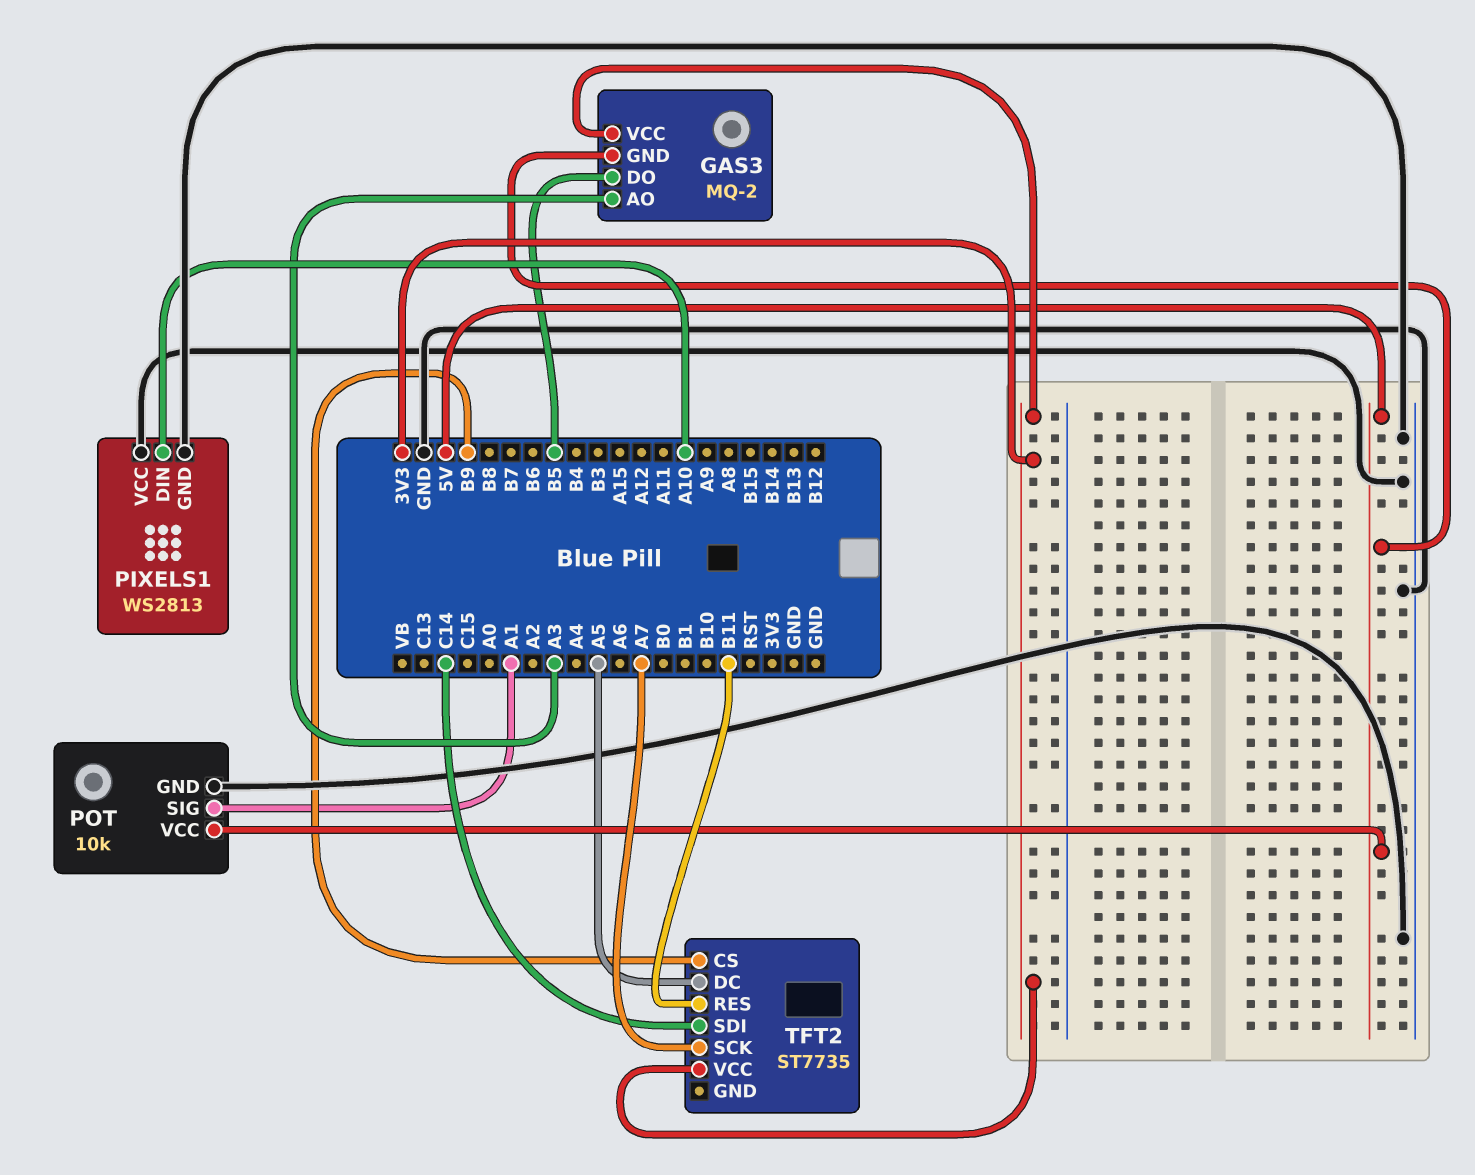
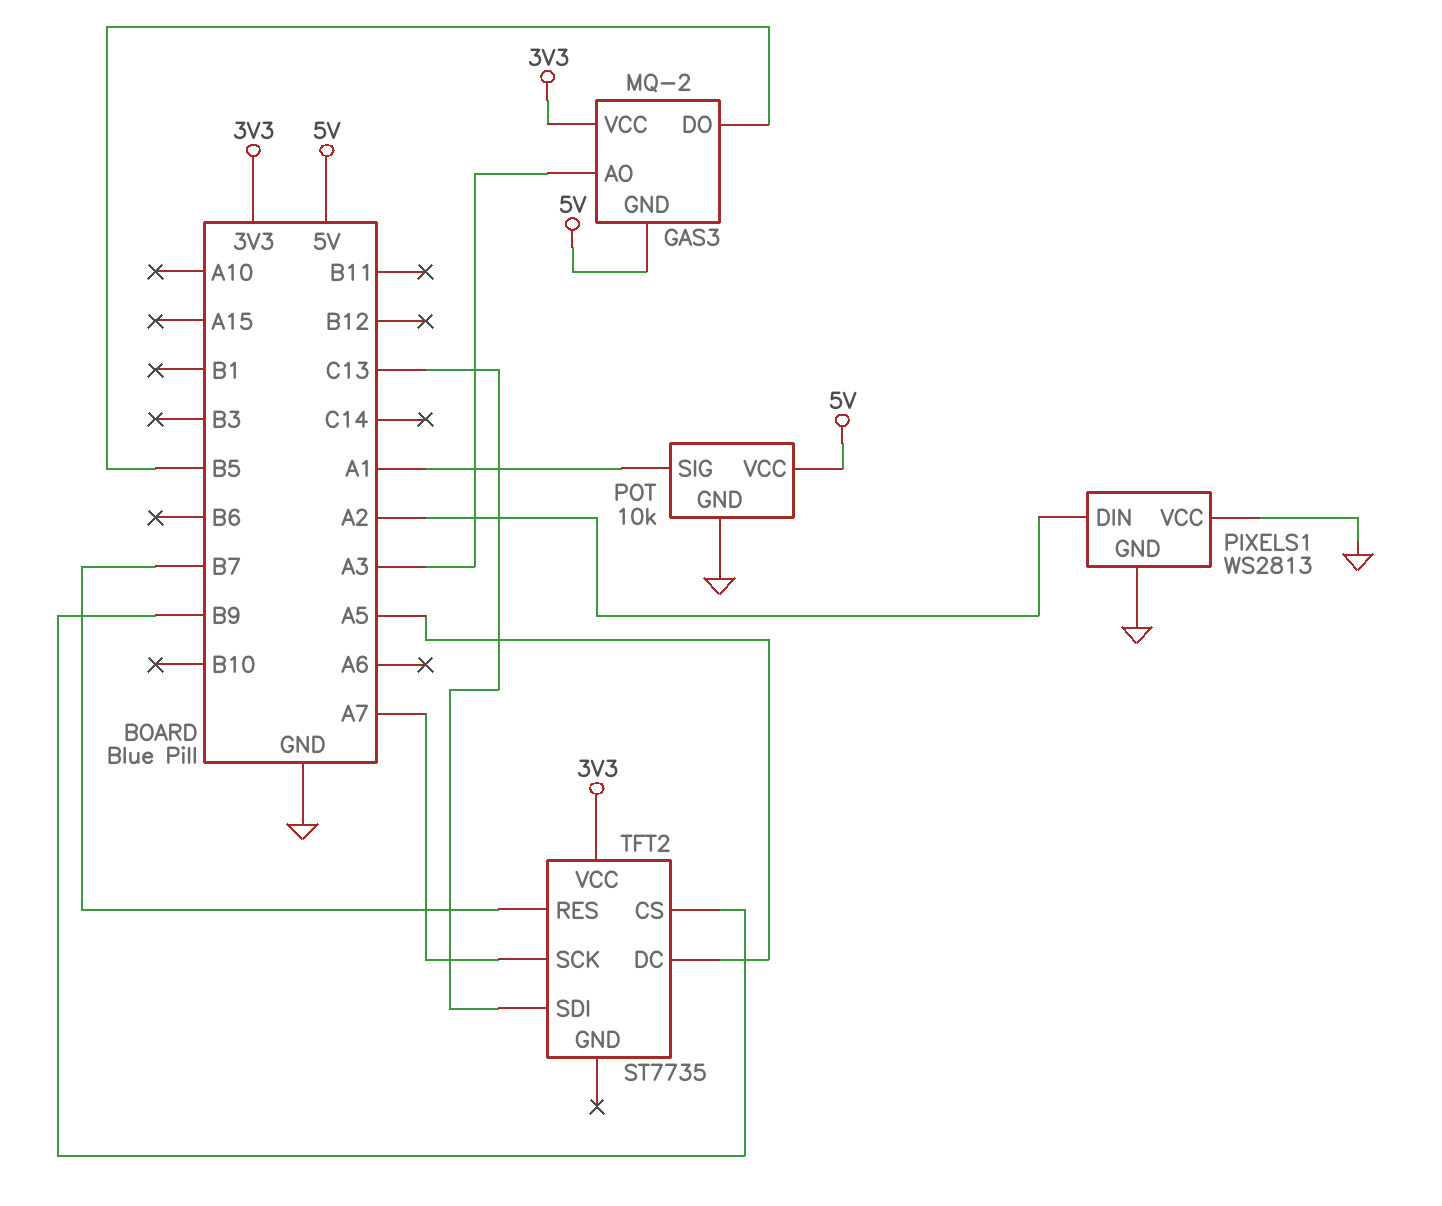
PIXELS1 pin DIN: A10 -> A2
TFT2 pin RES: B11 -> B7
TFT2 pin SDI: C14 -> C13

